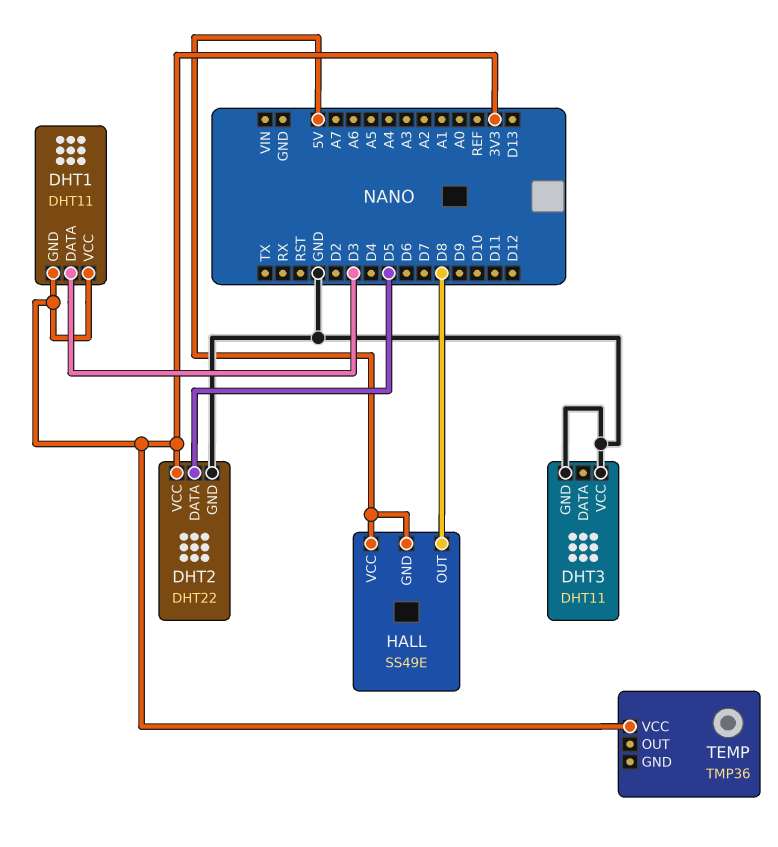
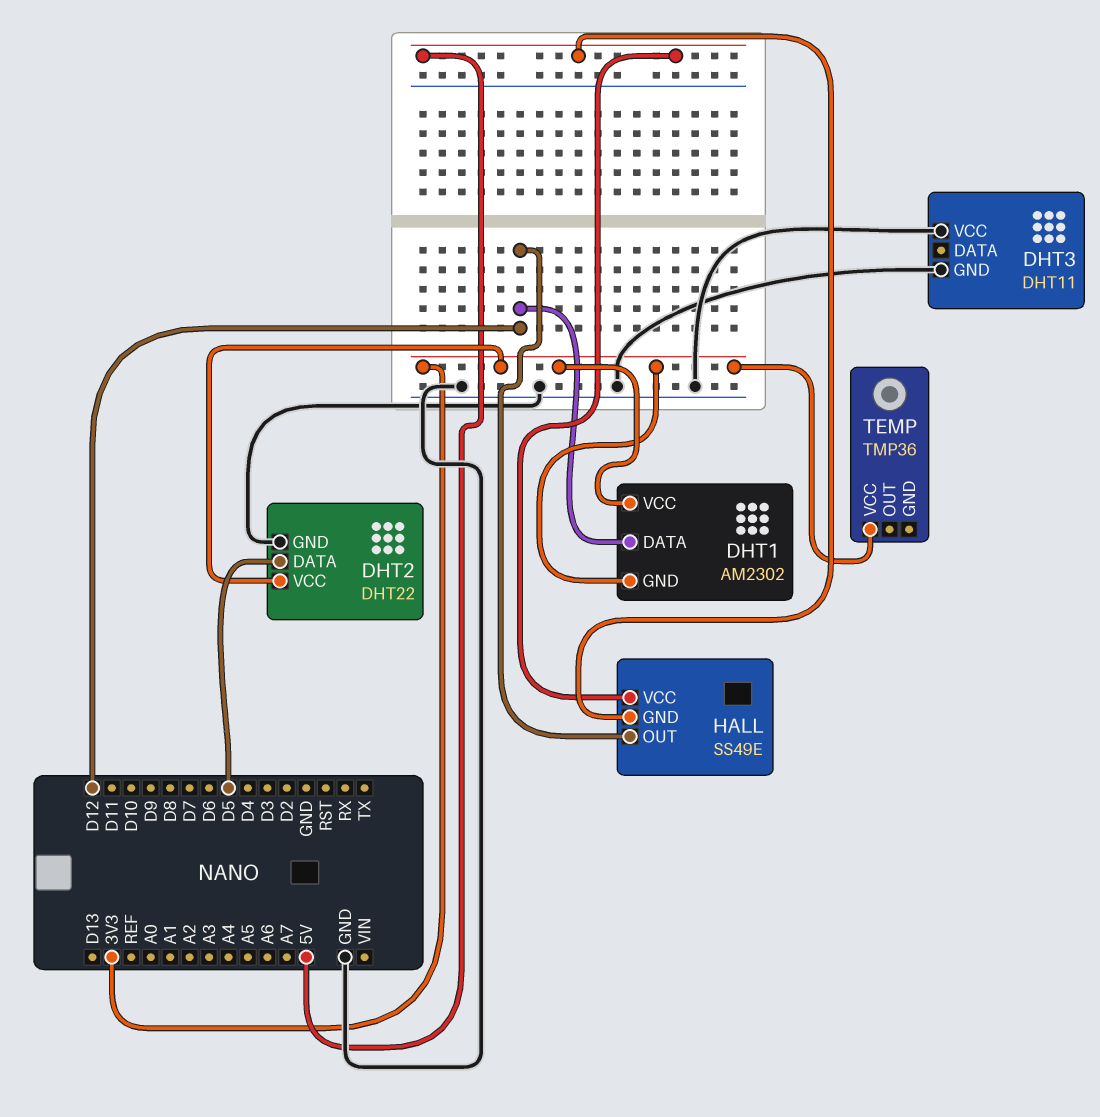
DHT1: DHT11 -> AM2302
DHT1 pin DATA: D3 -> D12
HALL pin OUT: D8 -> D12

